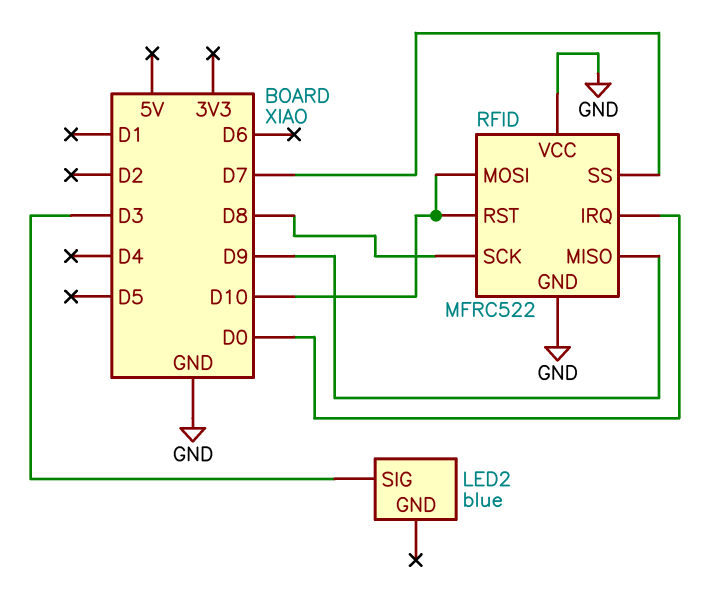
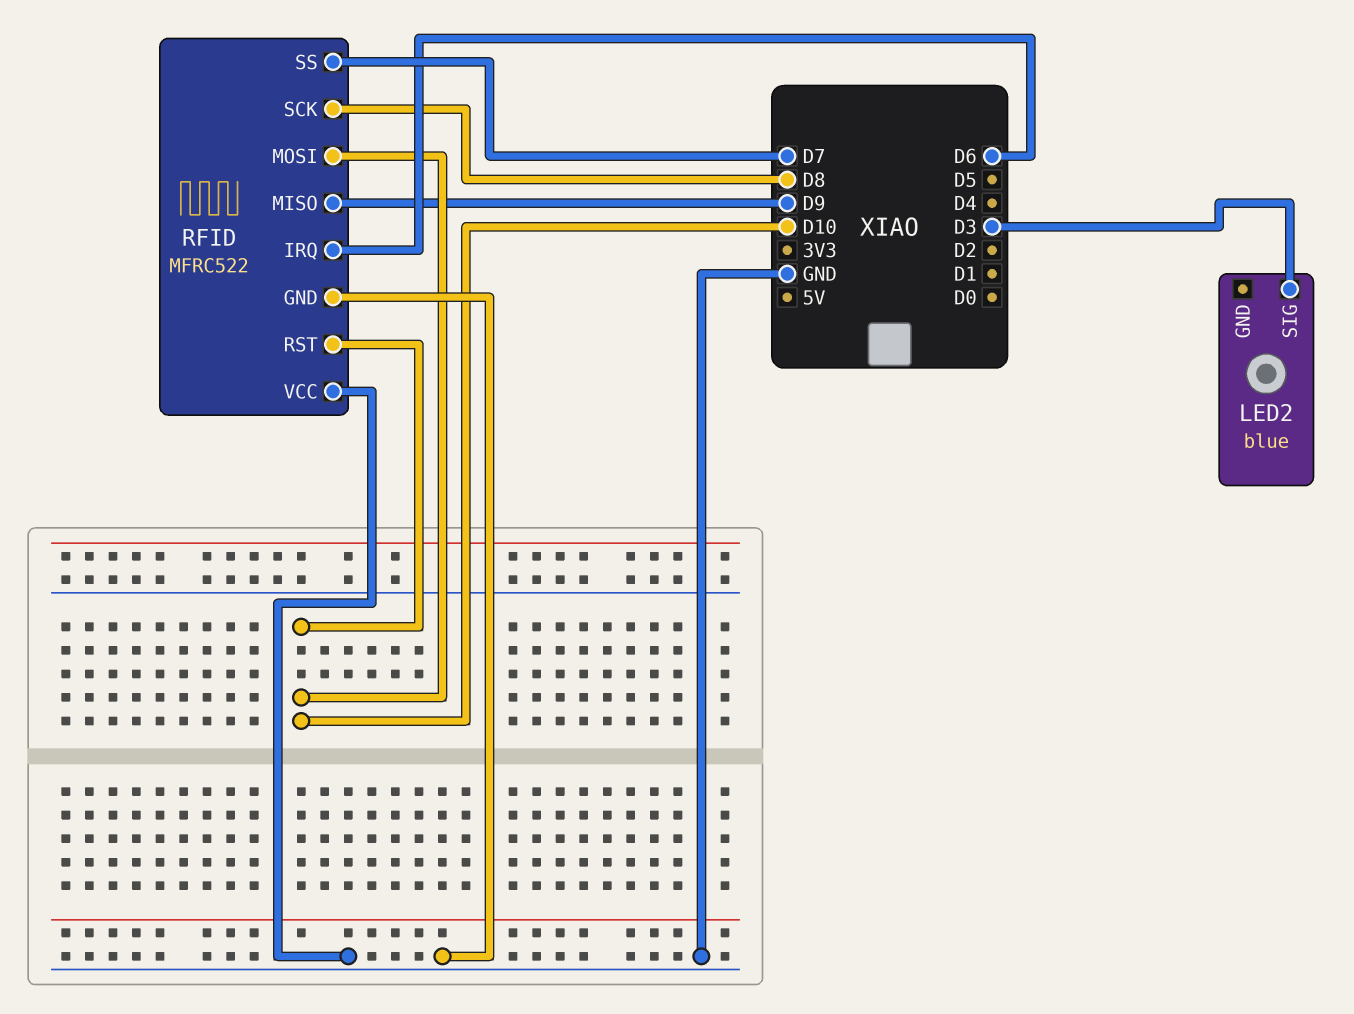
RFID pin IRQ: D0 -> D6

